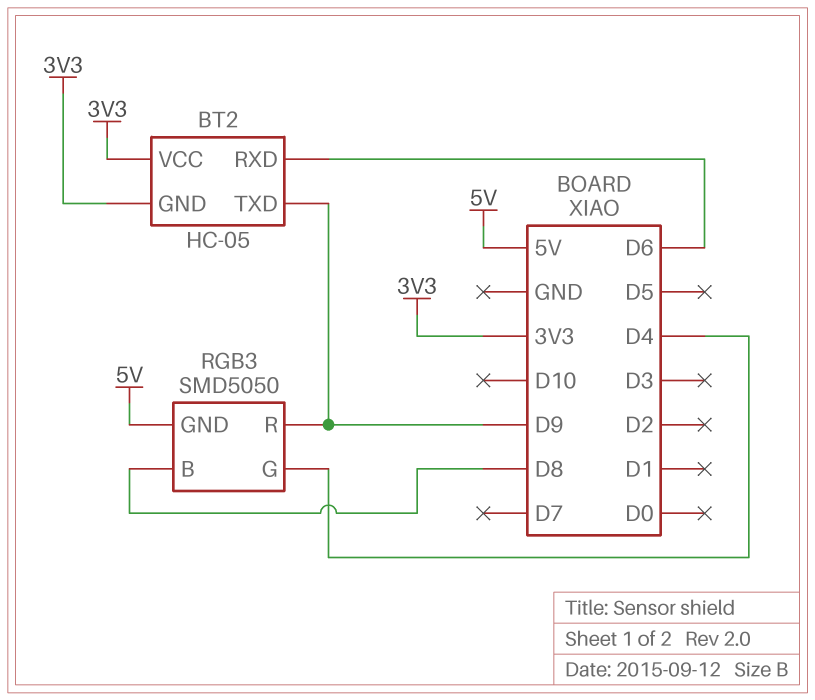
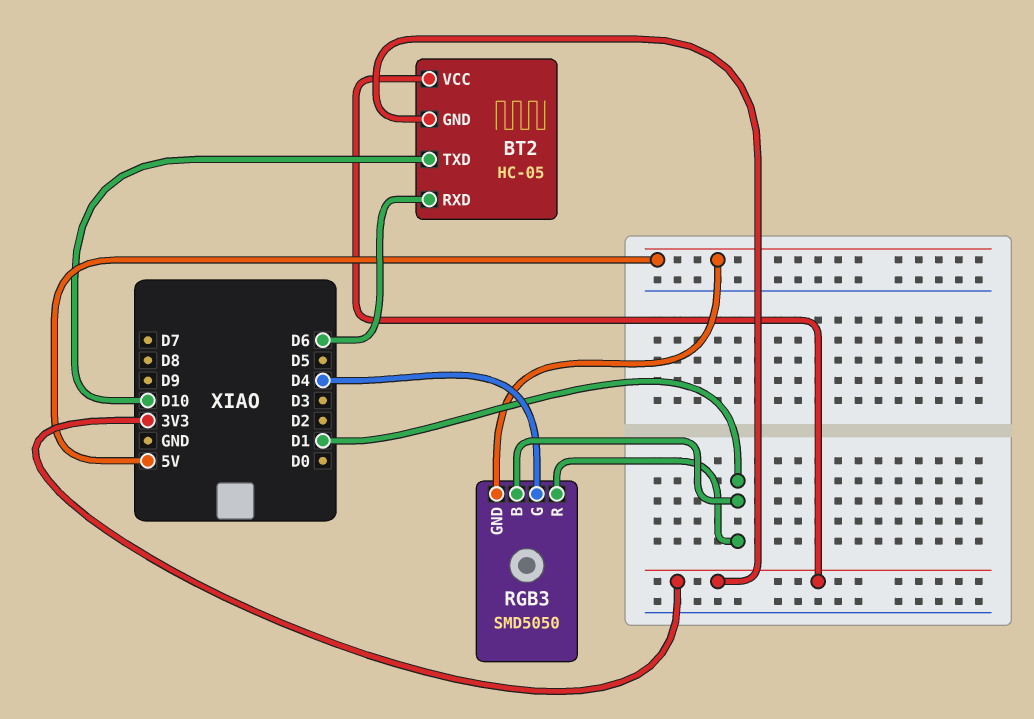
BT2 pin TXD: D9 -> D10
RGB3 pin B: D8 -> D1
RGB3 pin R: D9 -> D1

